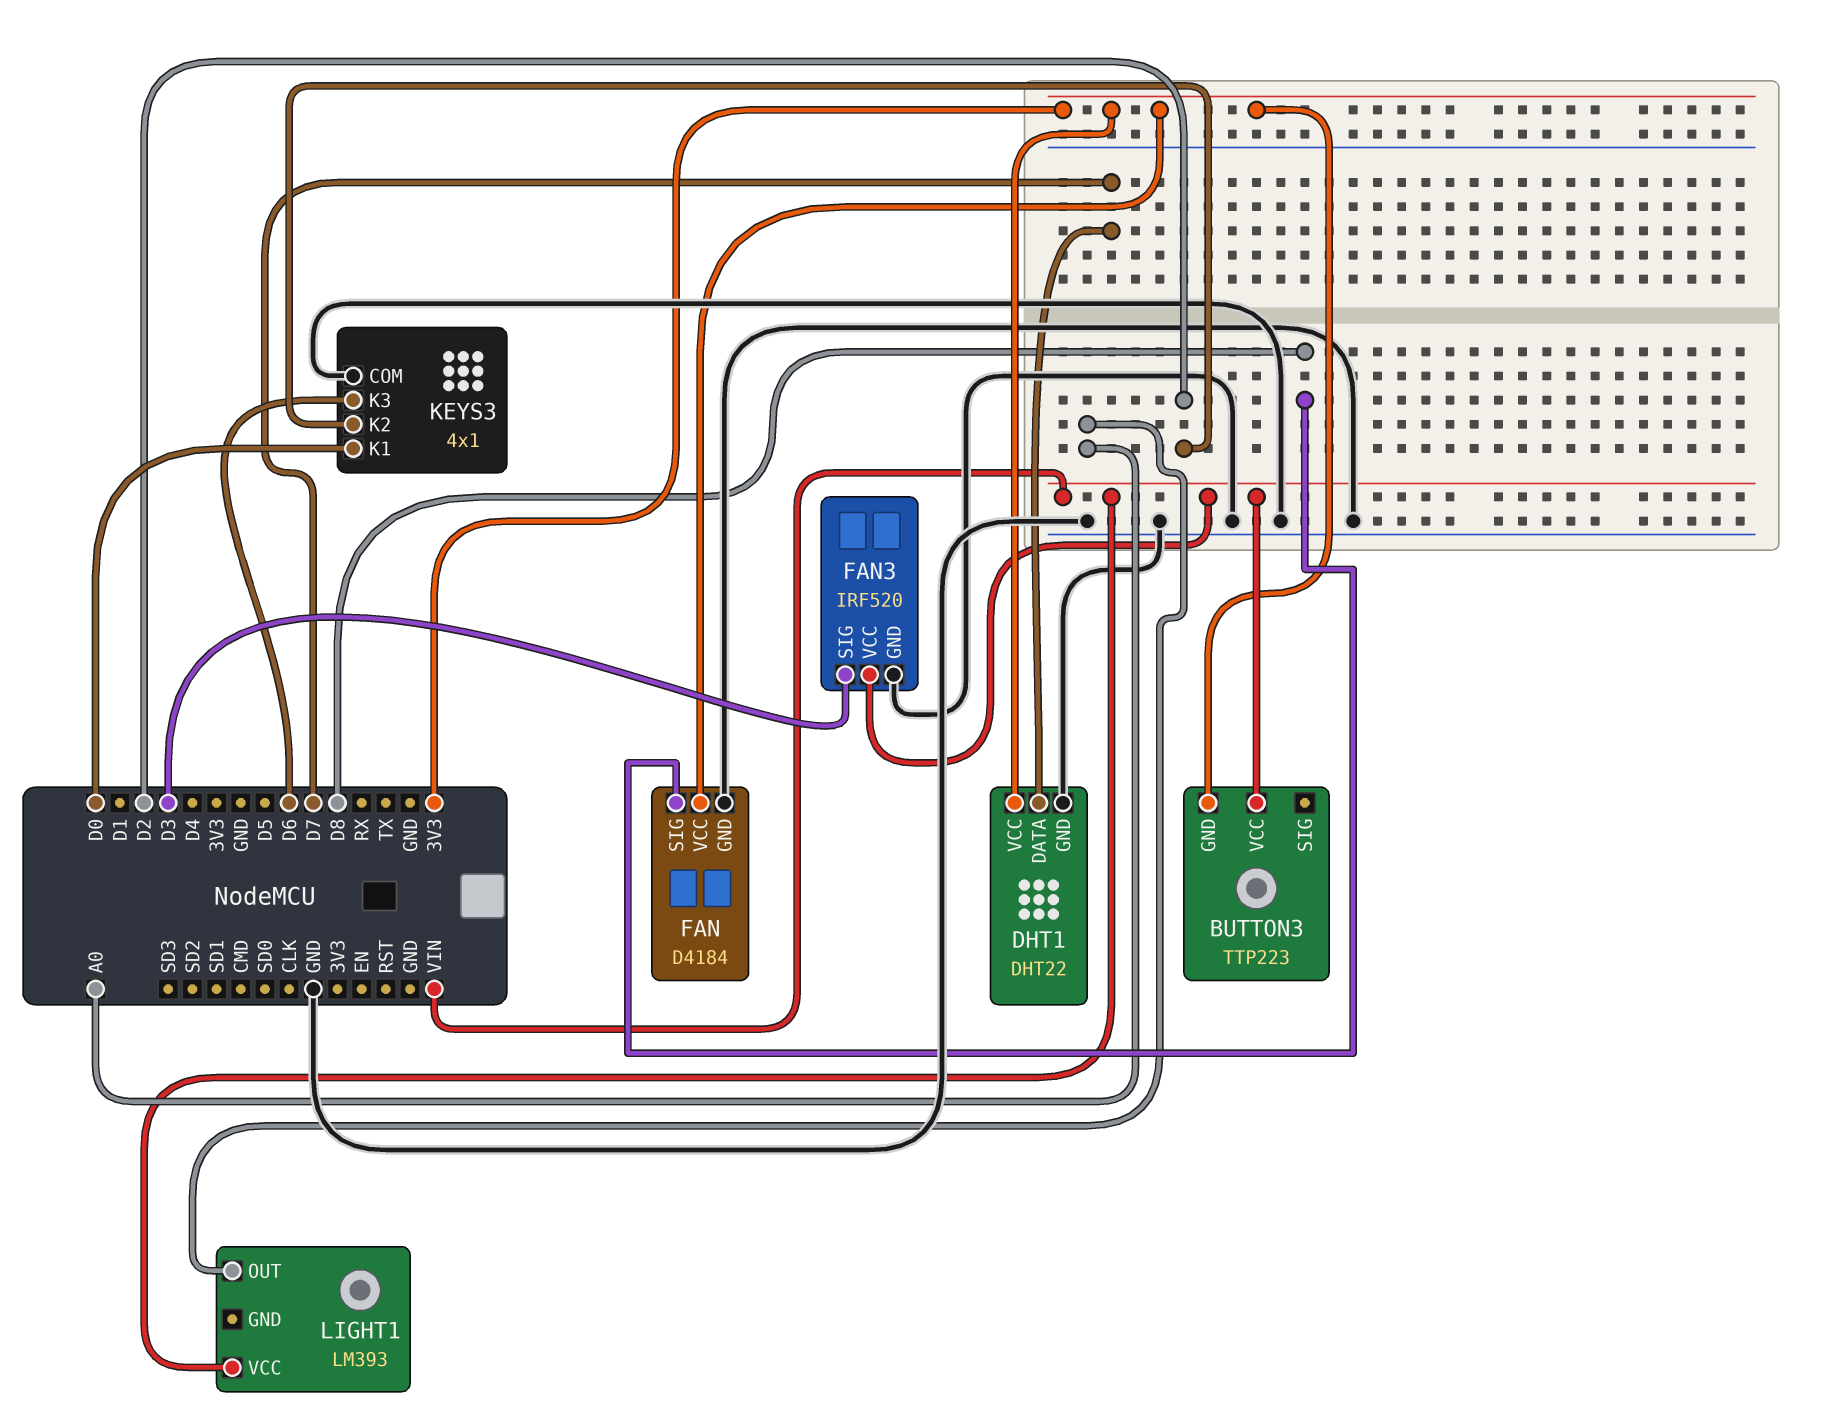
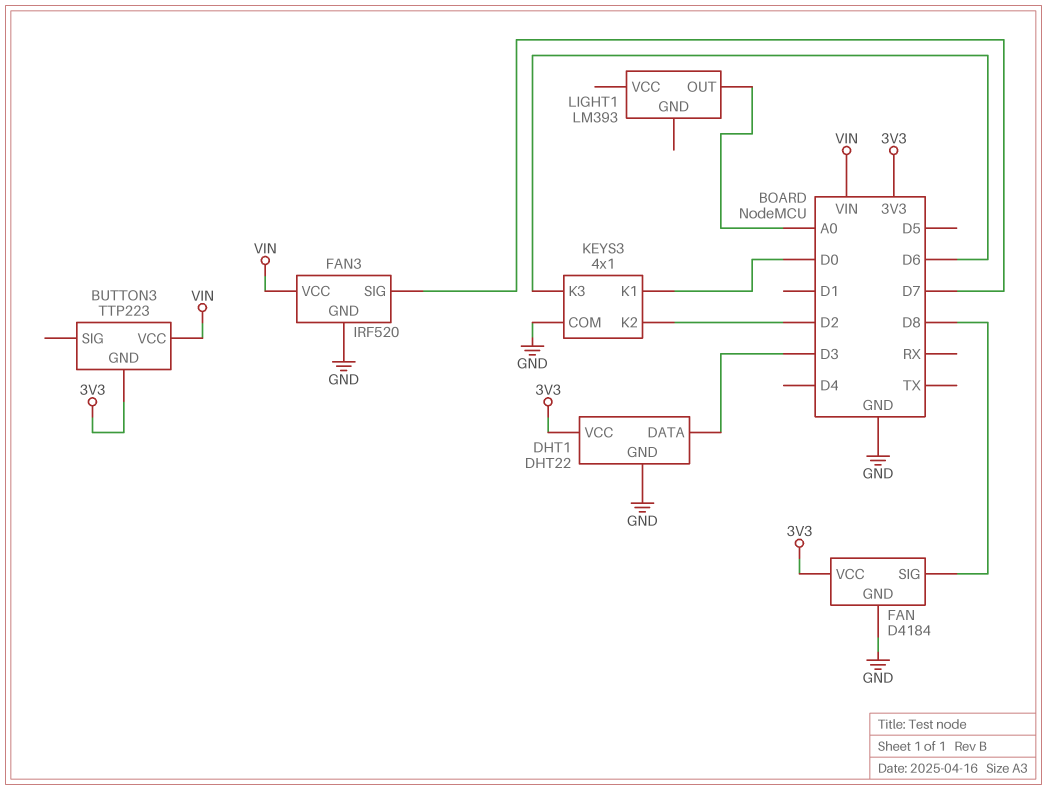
DHT1 pin DATA: D7 -> D3
FAN3 pin SIG: D3 -> D7
LIGHT1 pin VCC: VIN -> none

